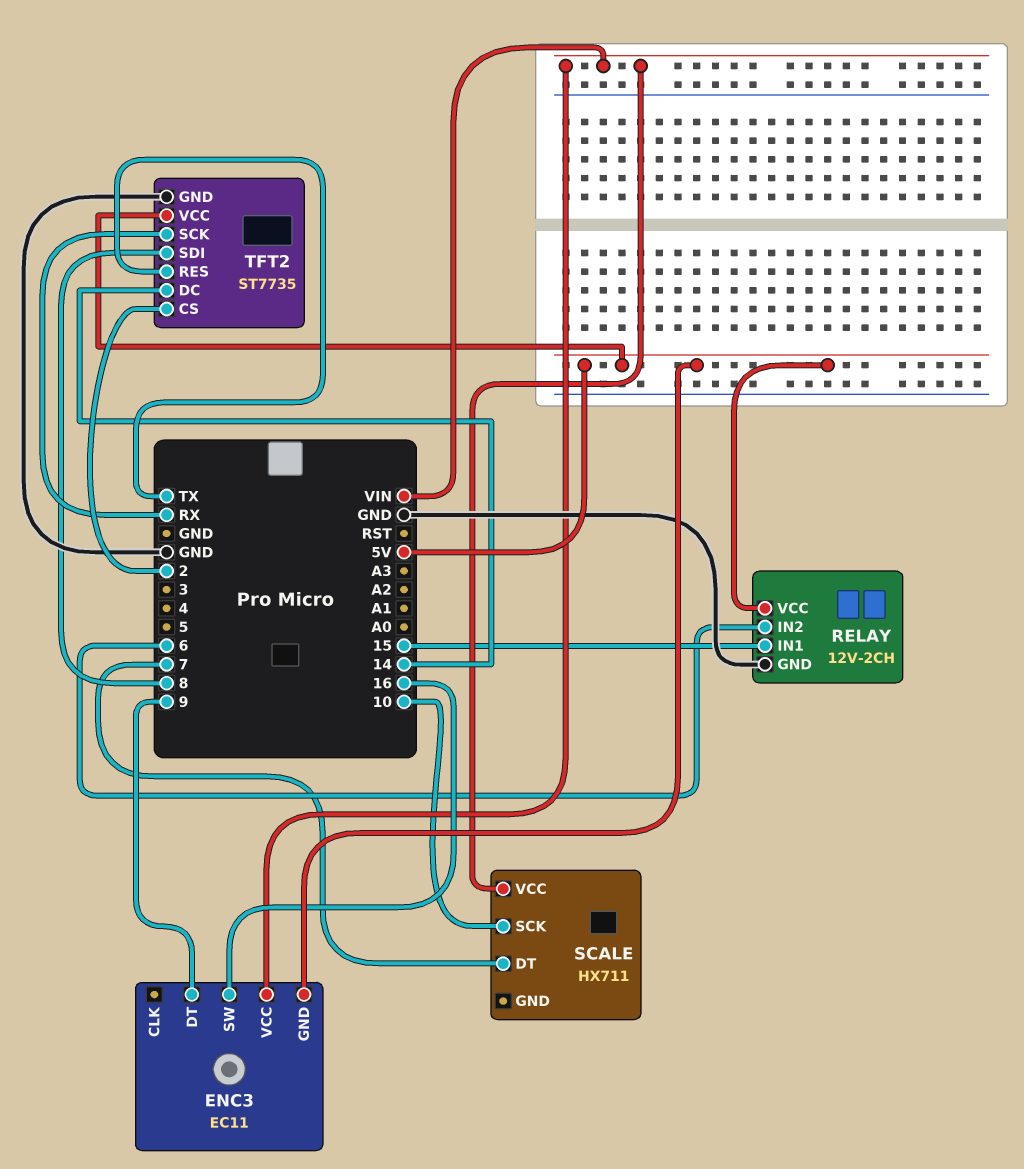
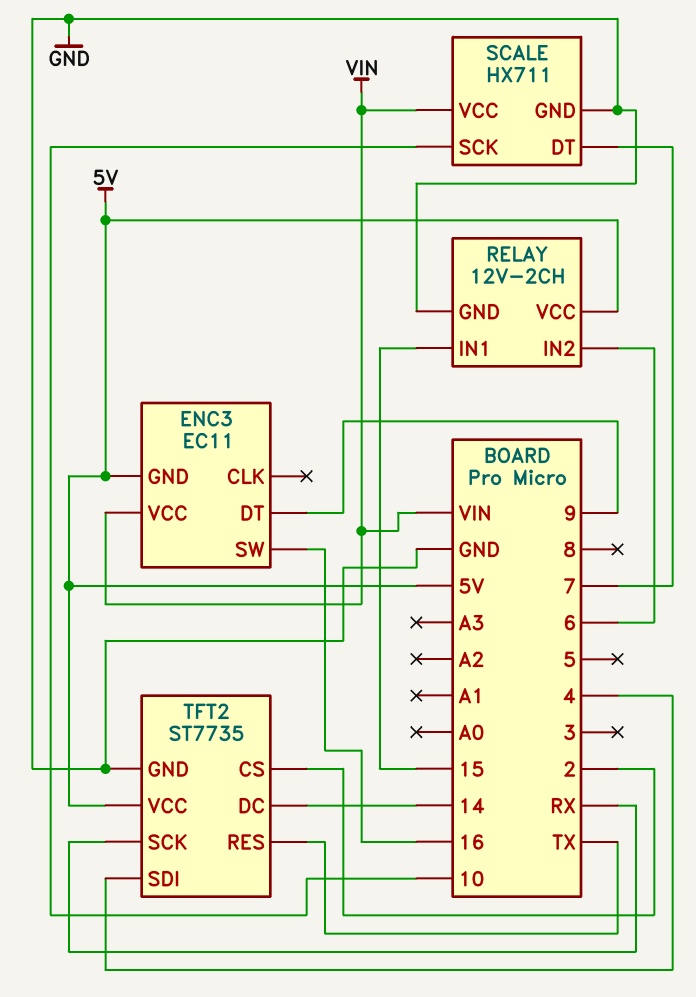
SCALE pin GND: none -> GND
TFT2 pin SDI: 8 -> 4

